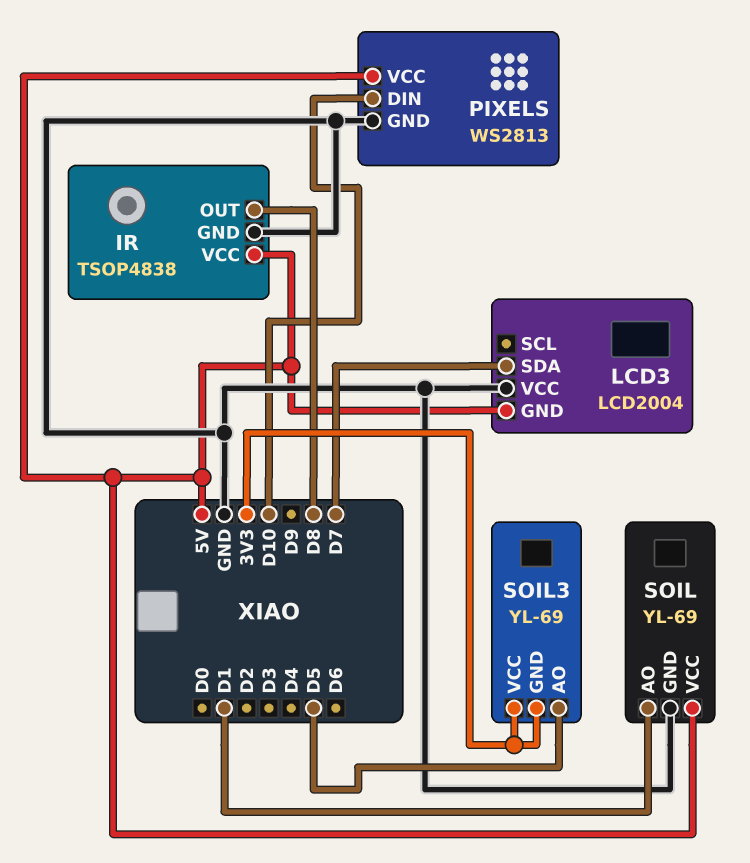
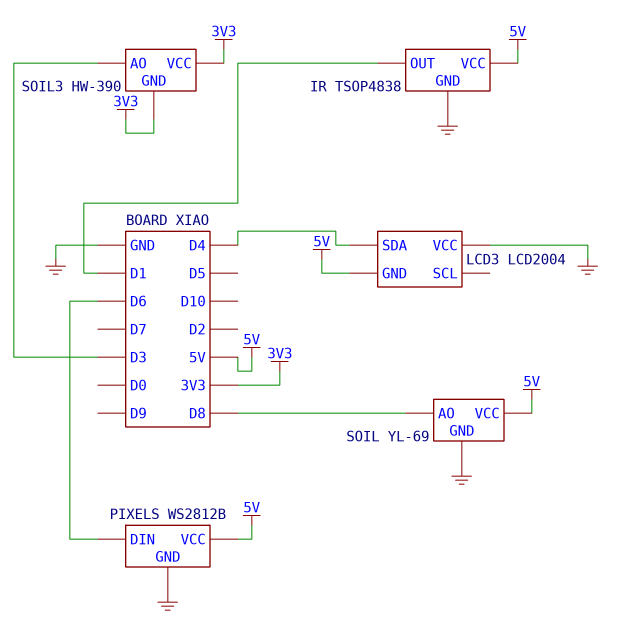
IR pin OUT: D8 -> D1
LCD3 pin SDA: D7 -> D4
PIXELS: WS2813 -> WS2812B
PIXELS pin DIN: D10 -> D6
SOIL pin AO: D1 -> D8
SOIL3: YL-69 -> HW-390
SOIL3 pin AO: D5 -> D3

